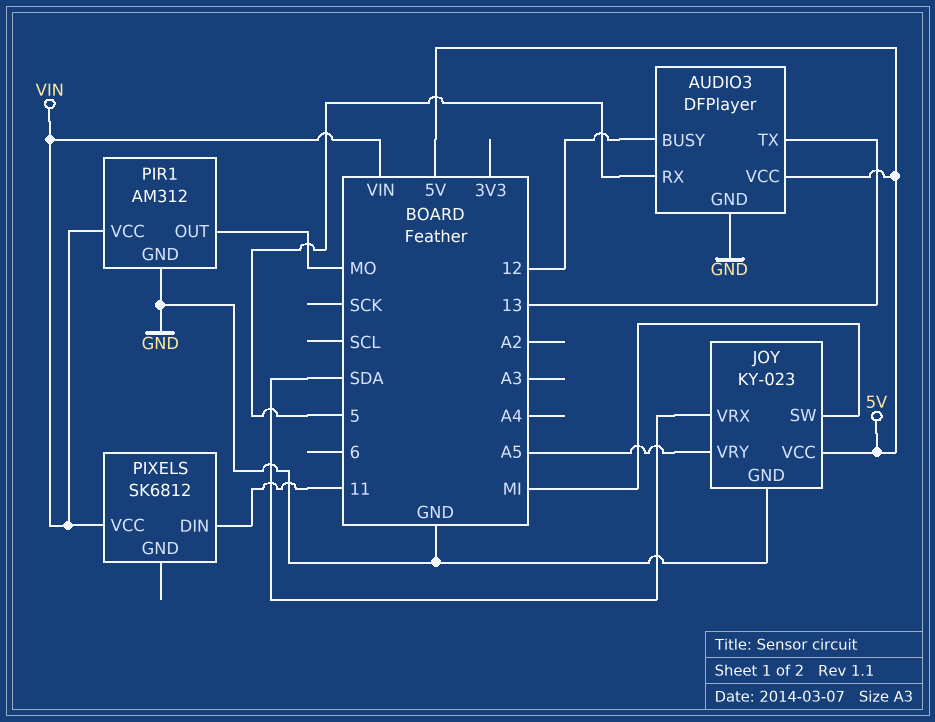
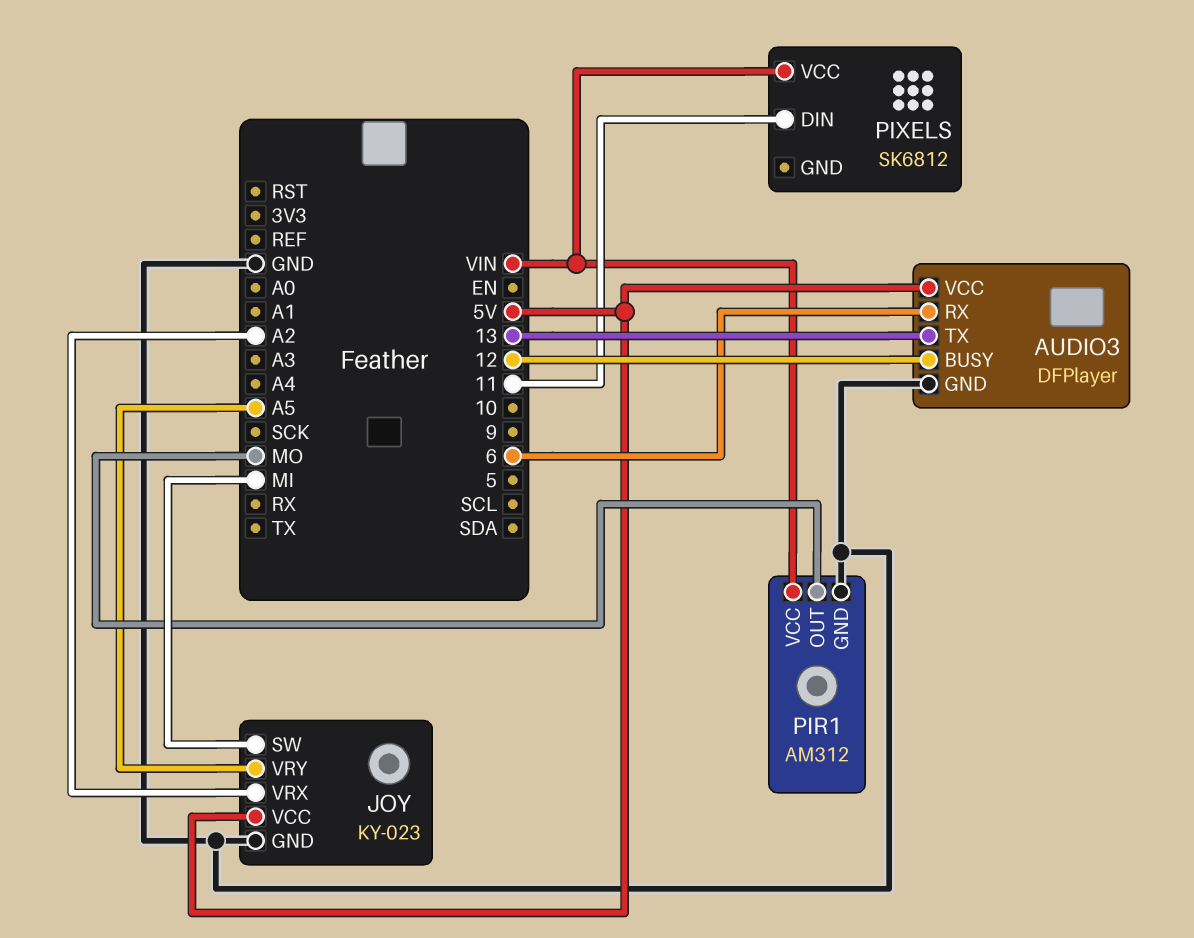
AUDIO3 pin RX: 5 -> 6
JOY pin VRX: SDA -> A2

